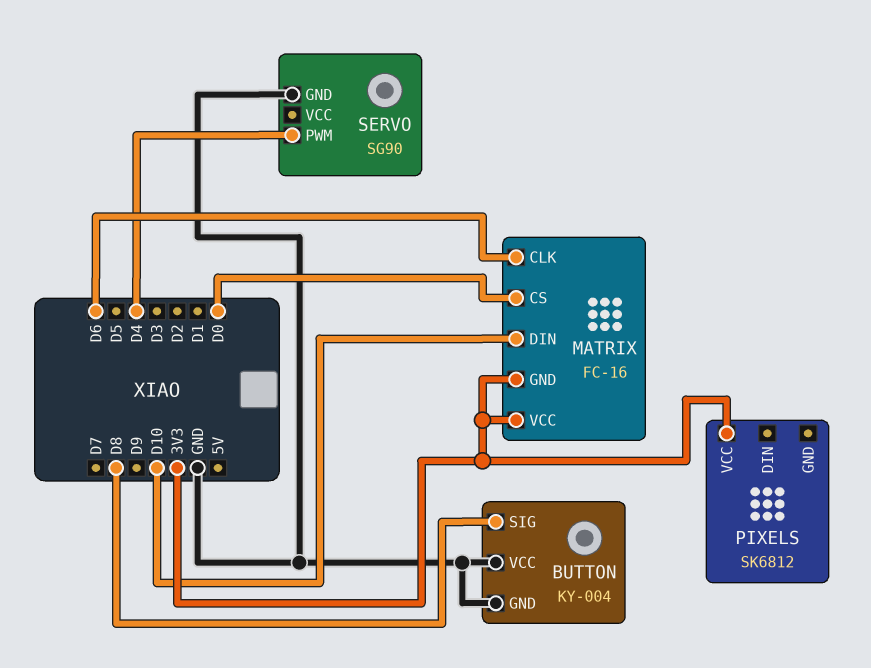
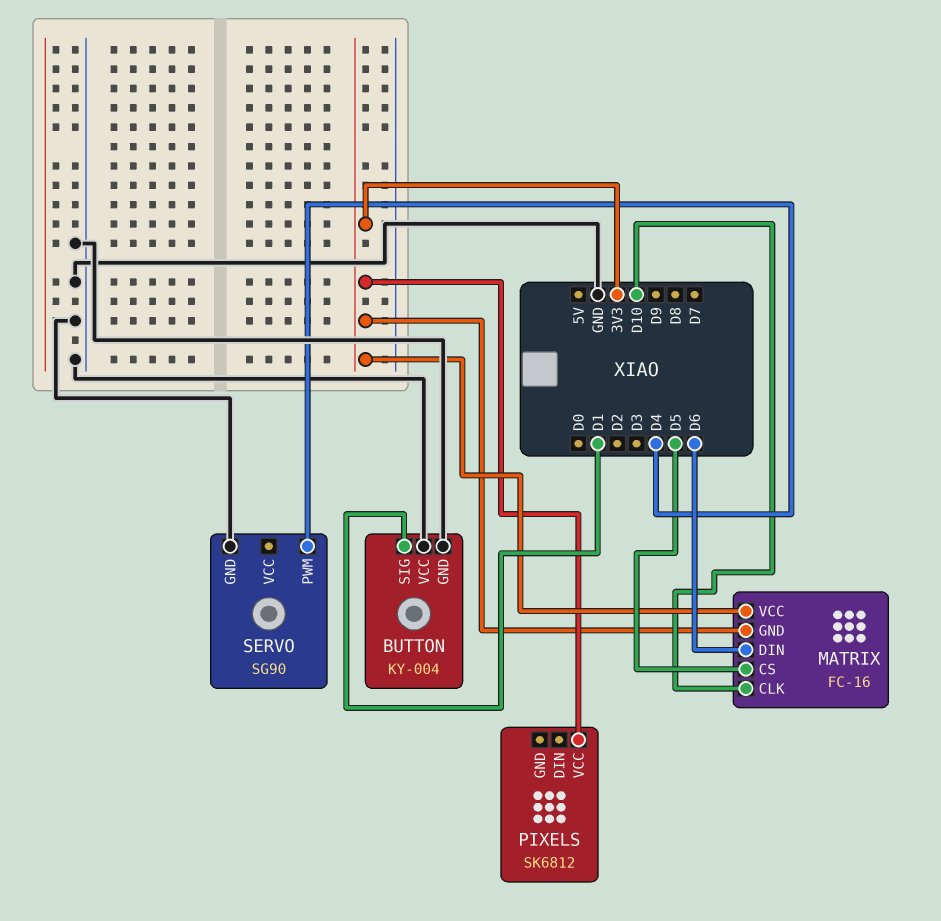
BUTTON pin SIG: D8 -> D1
MATRIX pin CLK: D6 -> D10
MATRIX pin CS: D0 -> D5
MATRIX pin DIN: D10 -> D6

